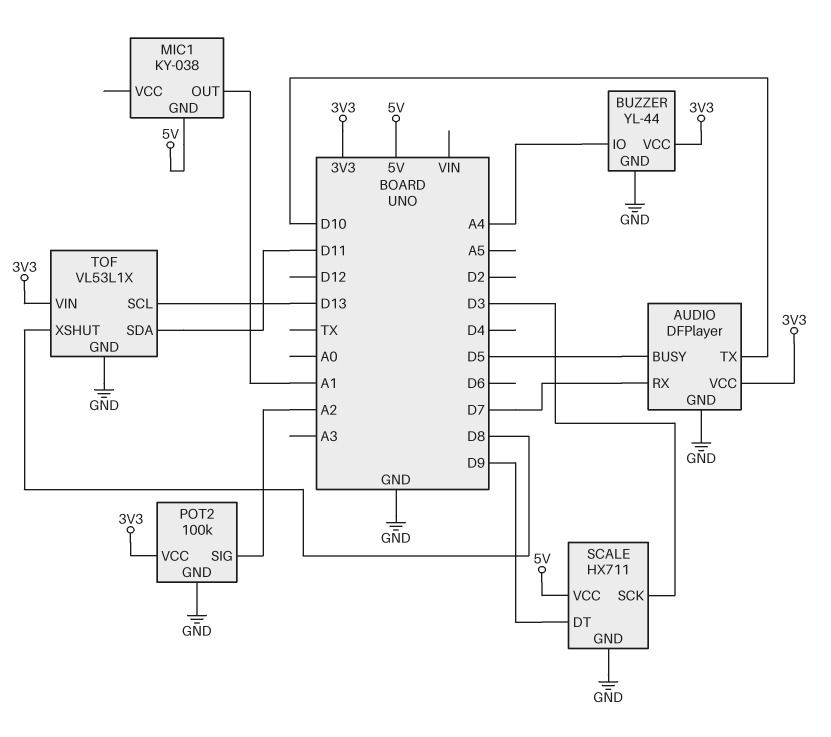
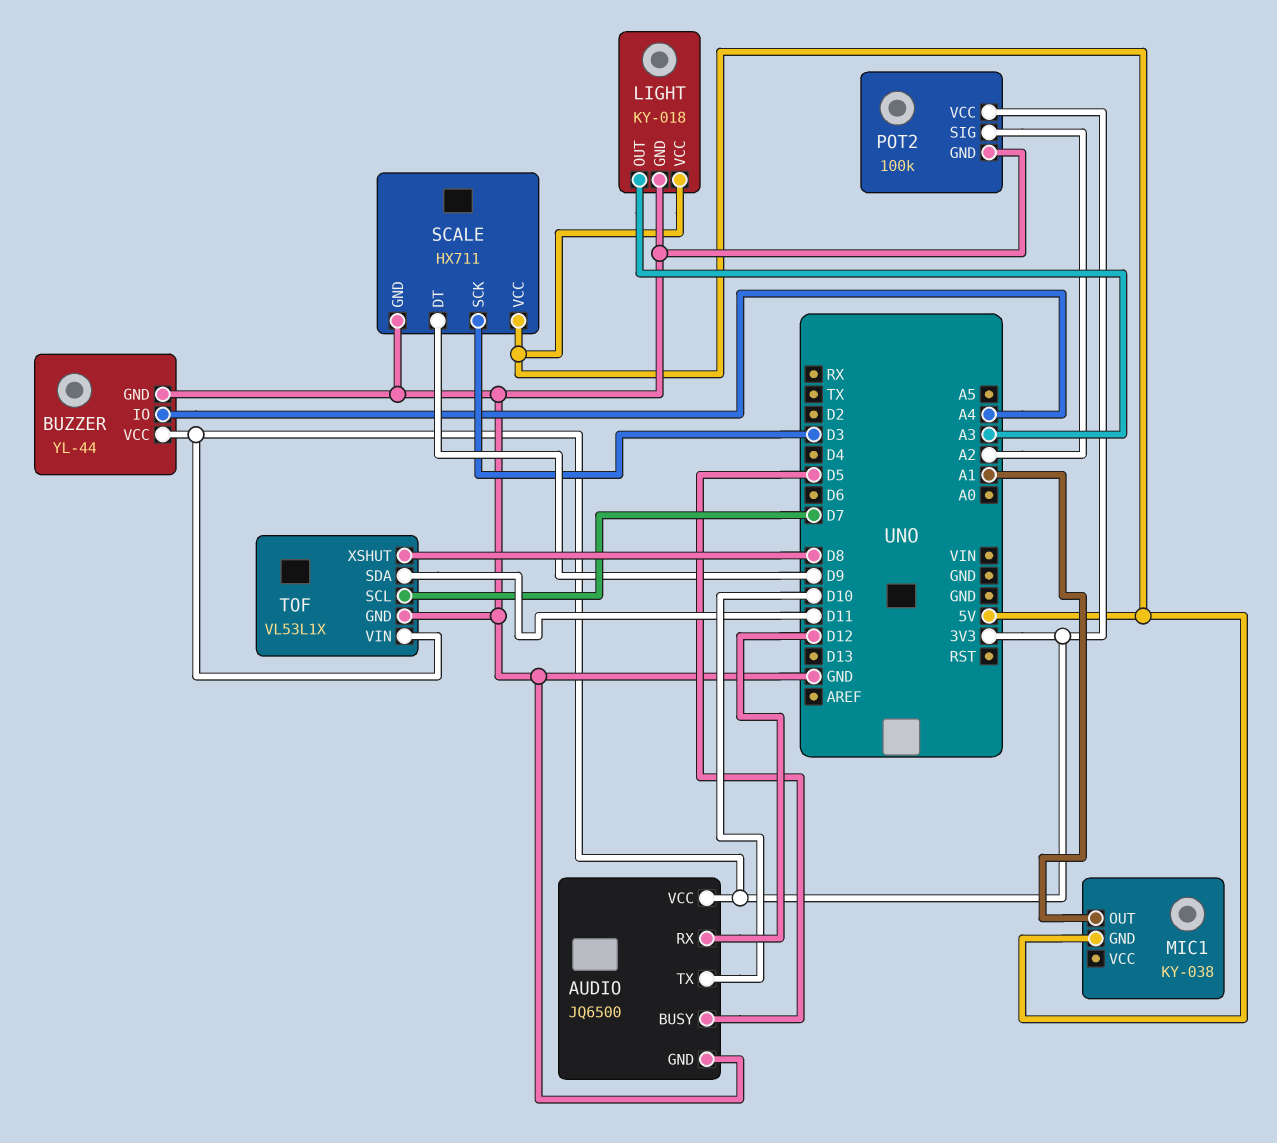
AUDIO: DFPlayer -> JQ6500
AUDIO pin RX: D7 -> D12
LIGHT: none -> KY-018
LIGHT pin GND: none -> GND
LIGHT pin OUT: none -> A3
LIGHT pin VCC: none -> 5V
TOF pin SCL: D13 -> D7

